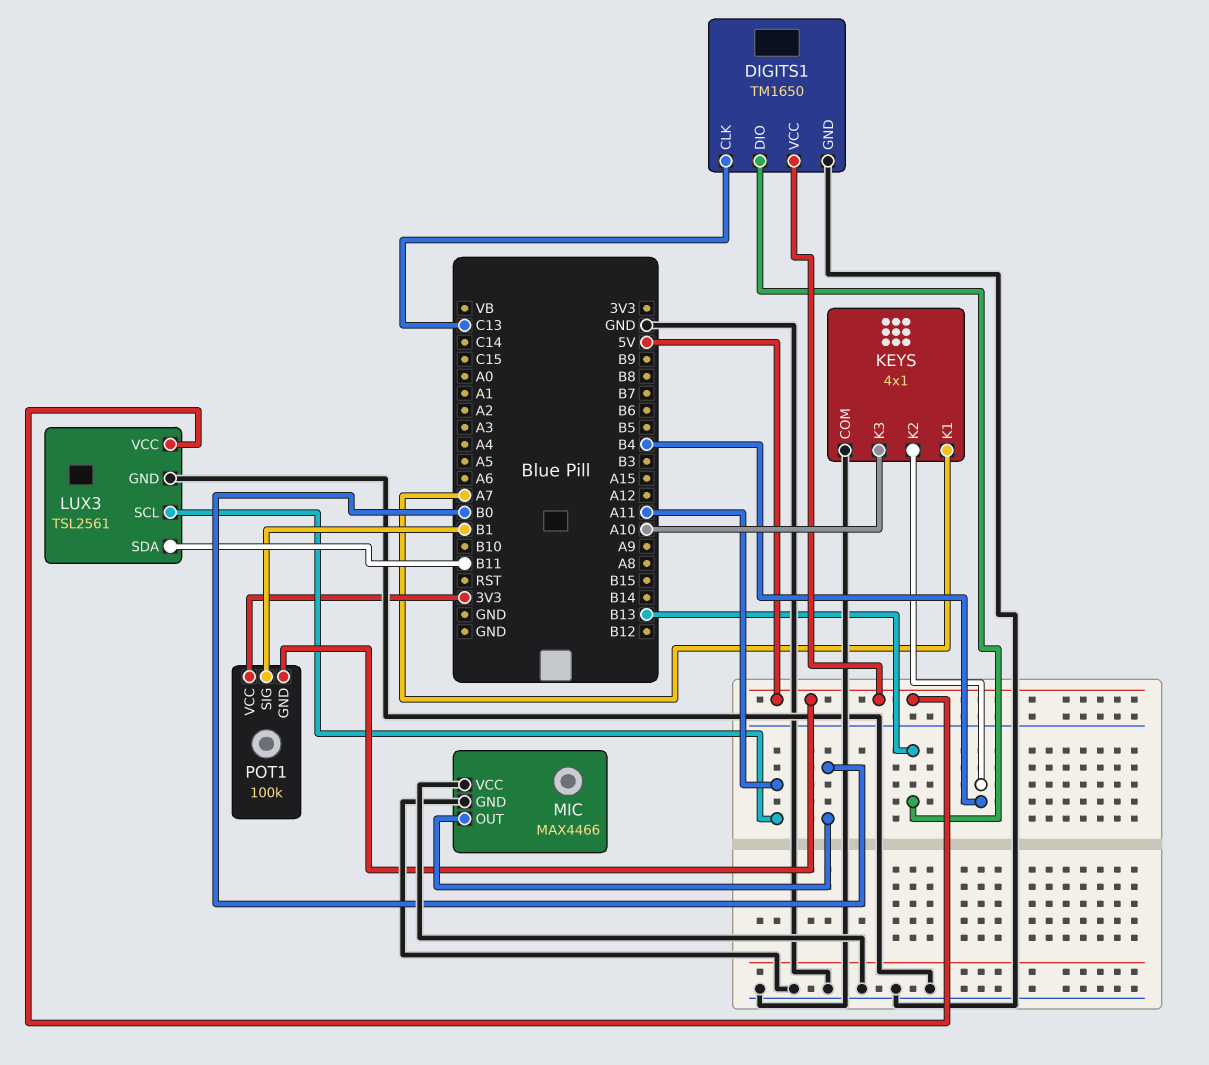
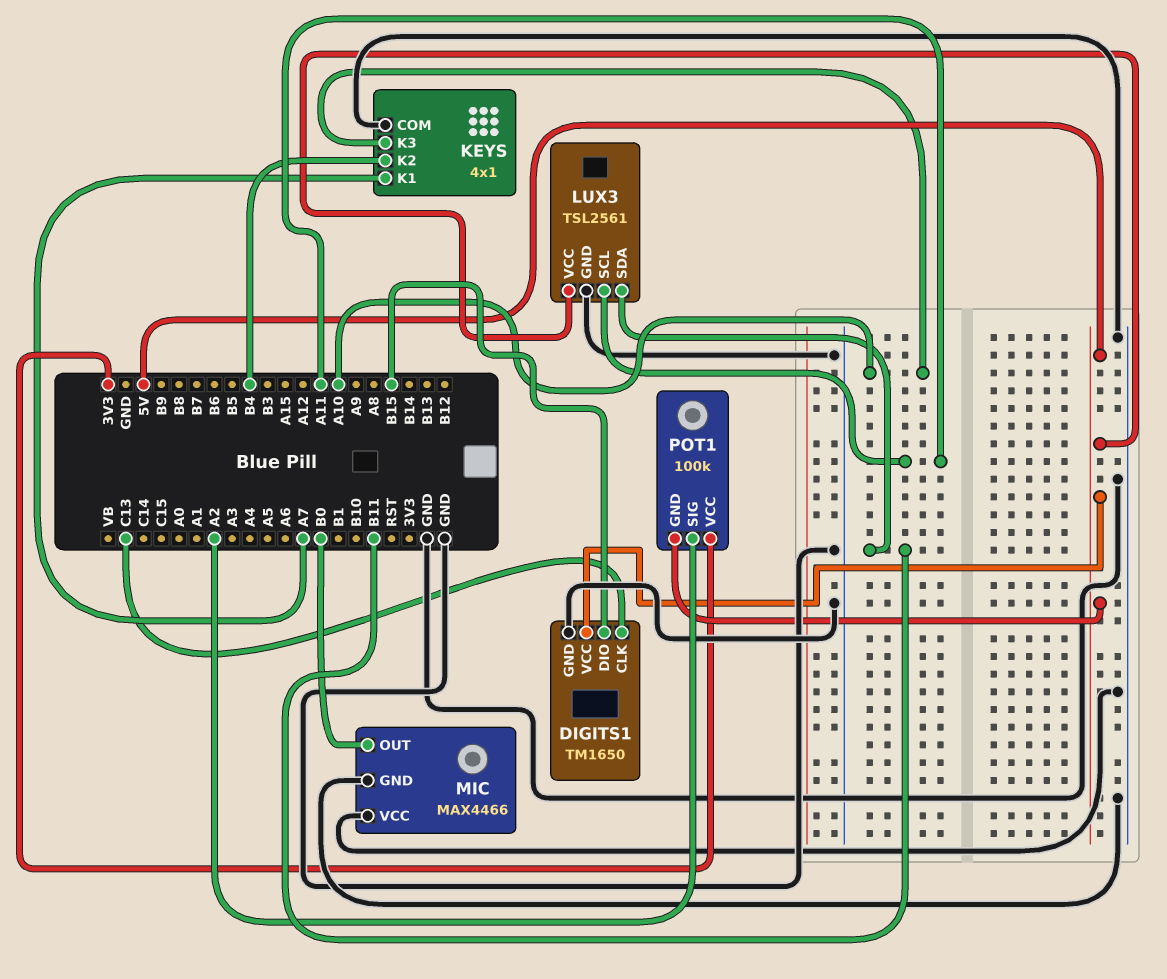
DIGITS1 pin DIO: B13 -> B15
POT1 pin SIG: B1 -> A2

